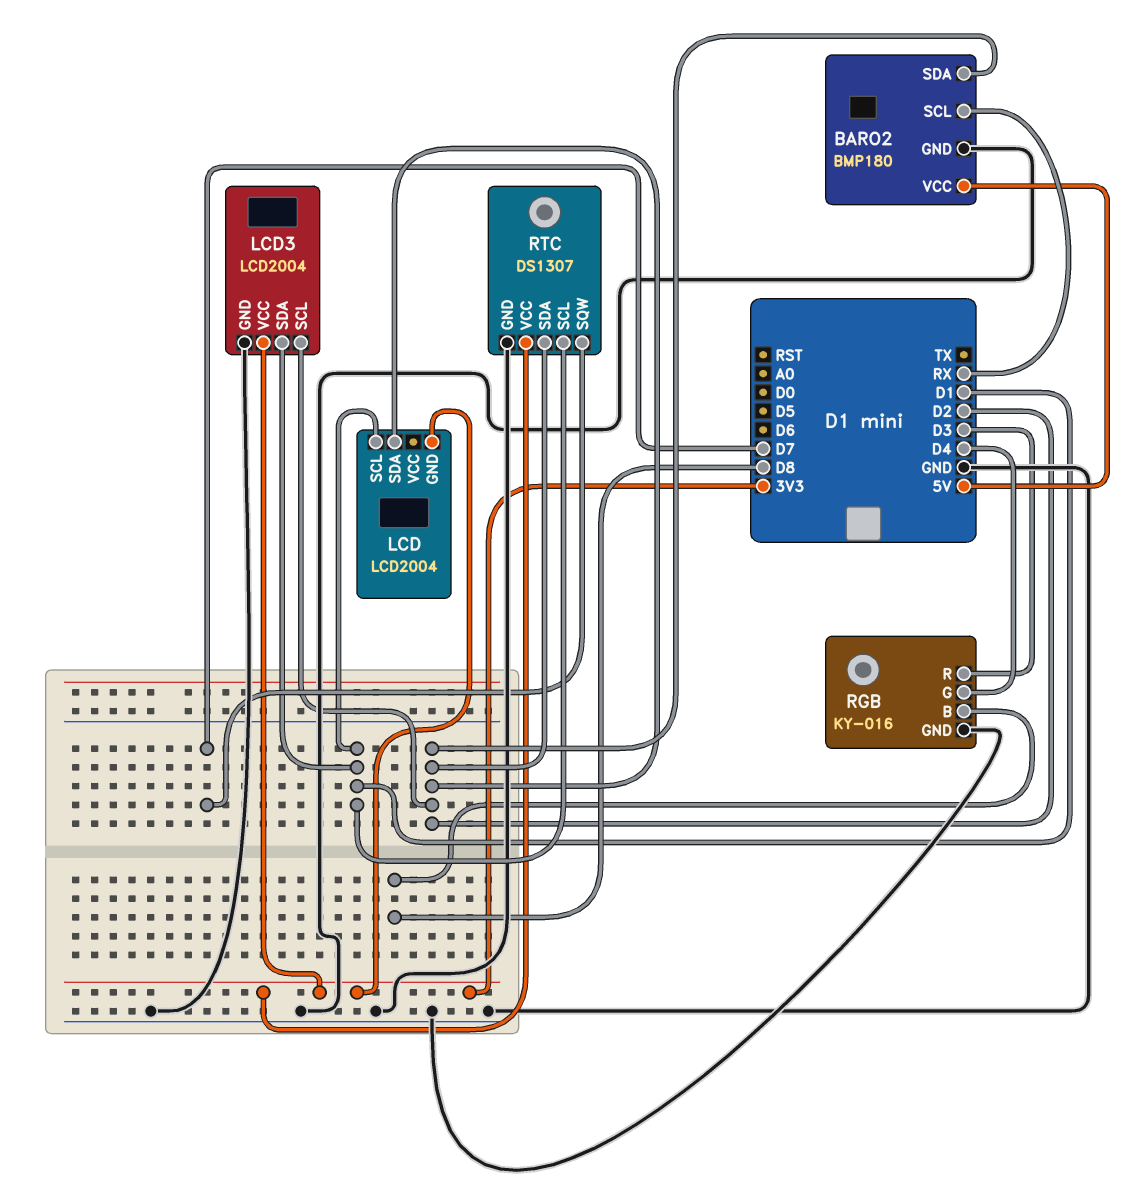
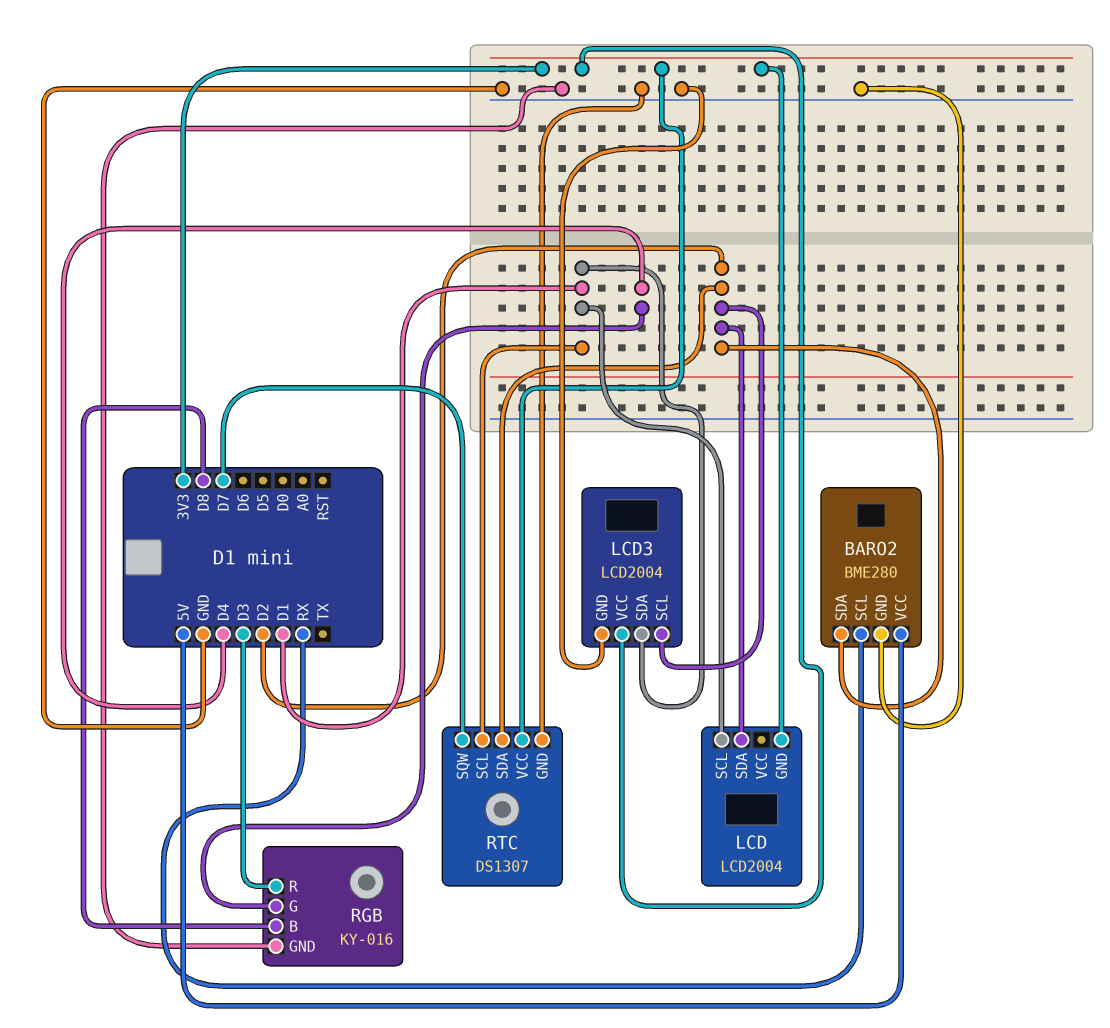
BARO2: BMP180 -> BME280

